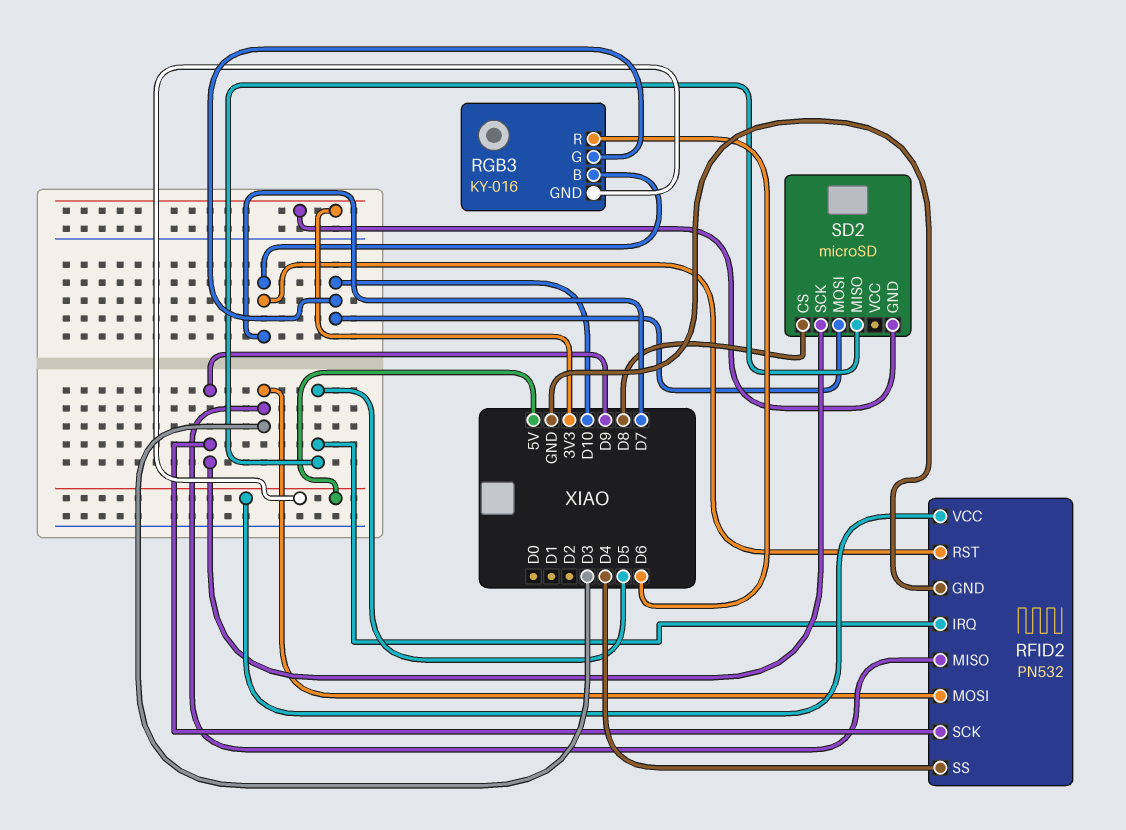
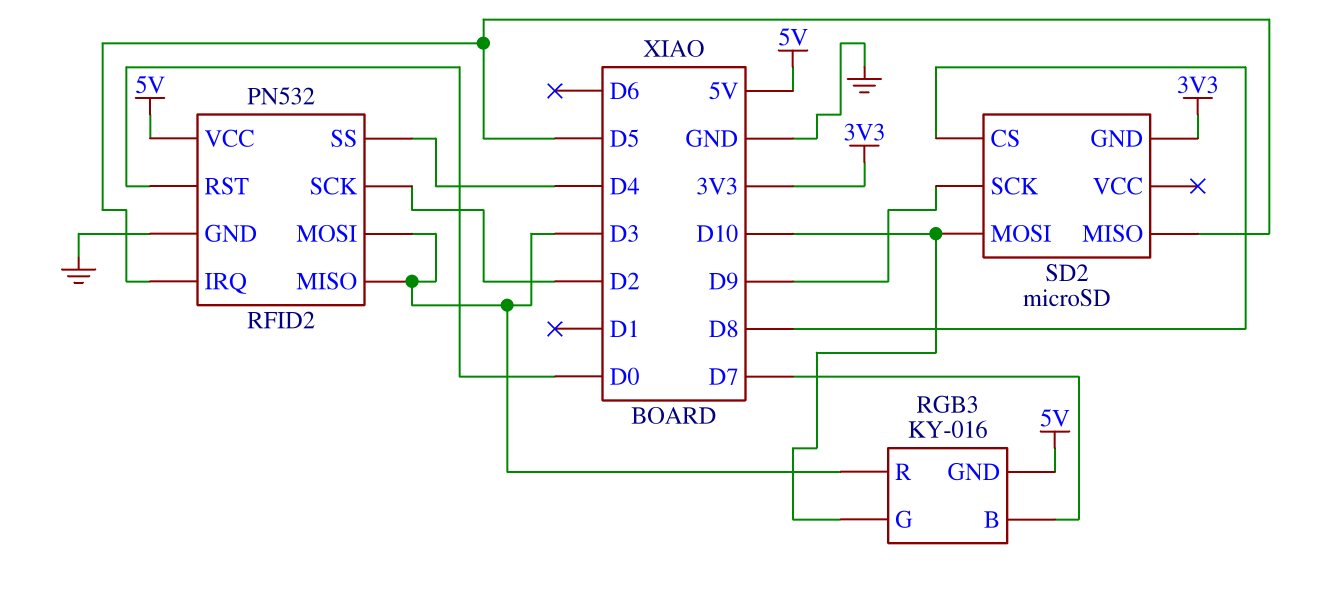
RFID2 pin RST: D7 -> D0
RFID2 pin SCK: D9 -> D2
RGB3 pin R: D6 -> D3

